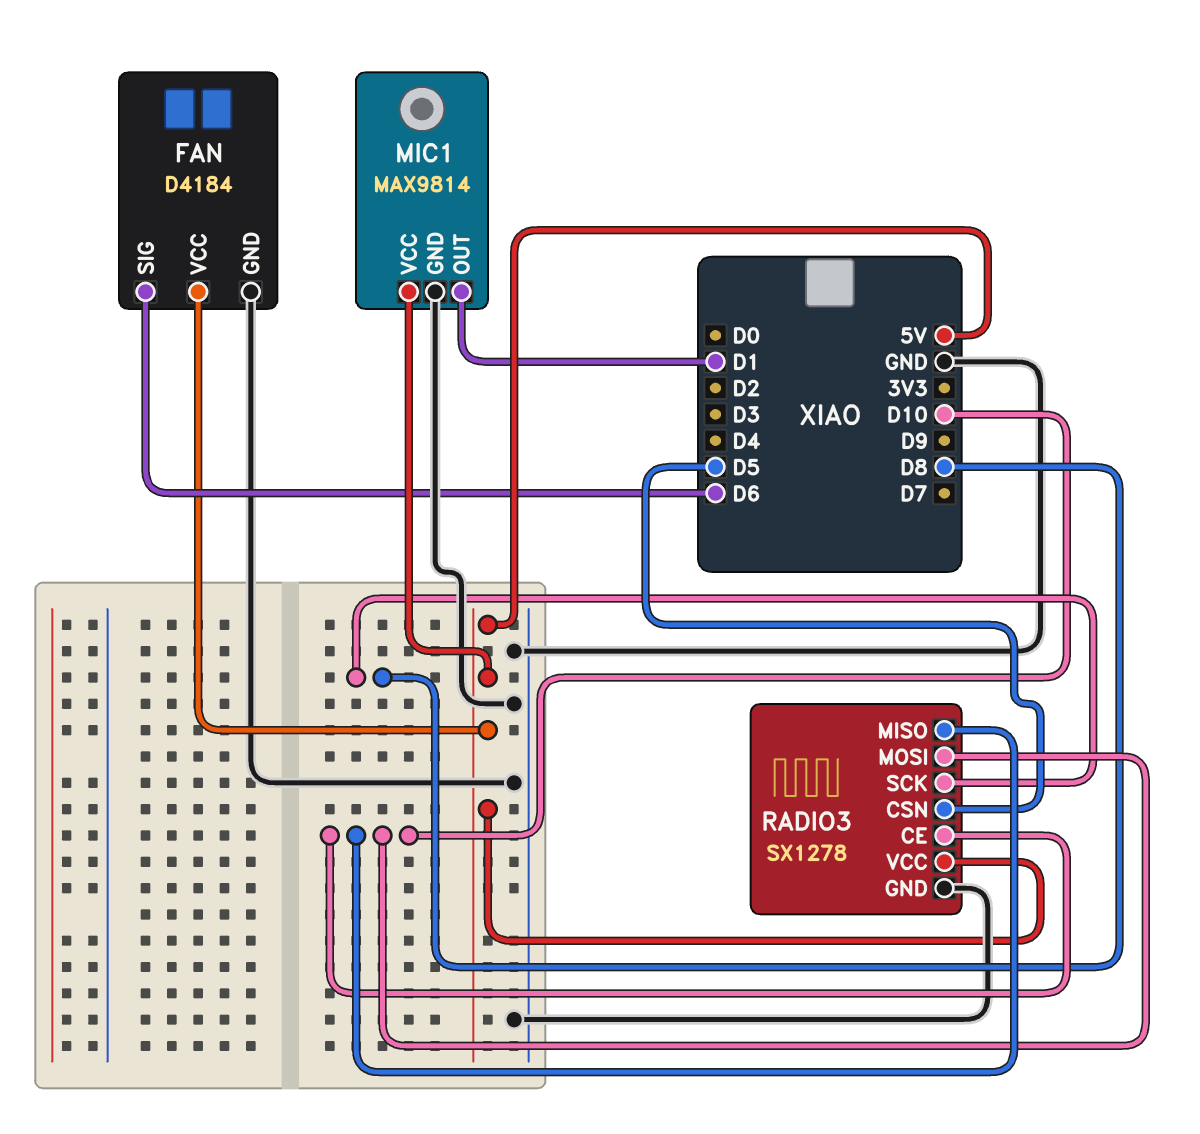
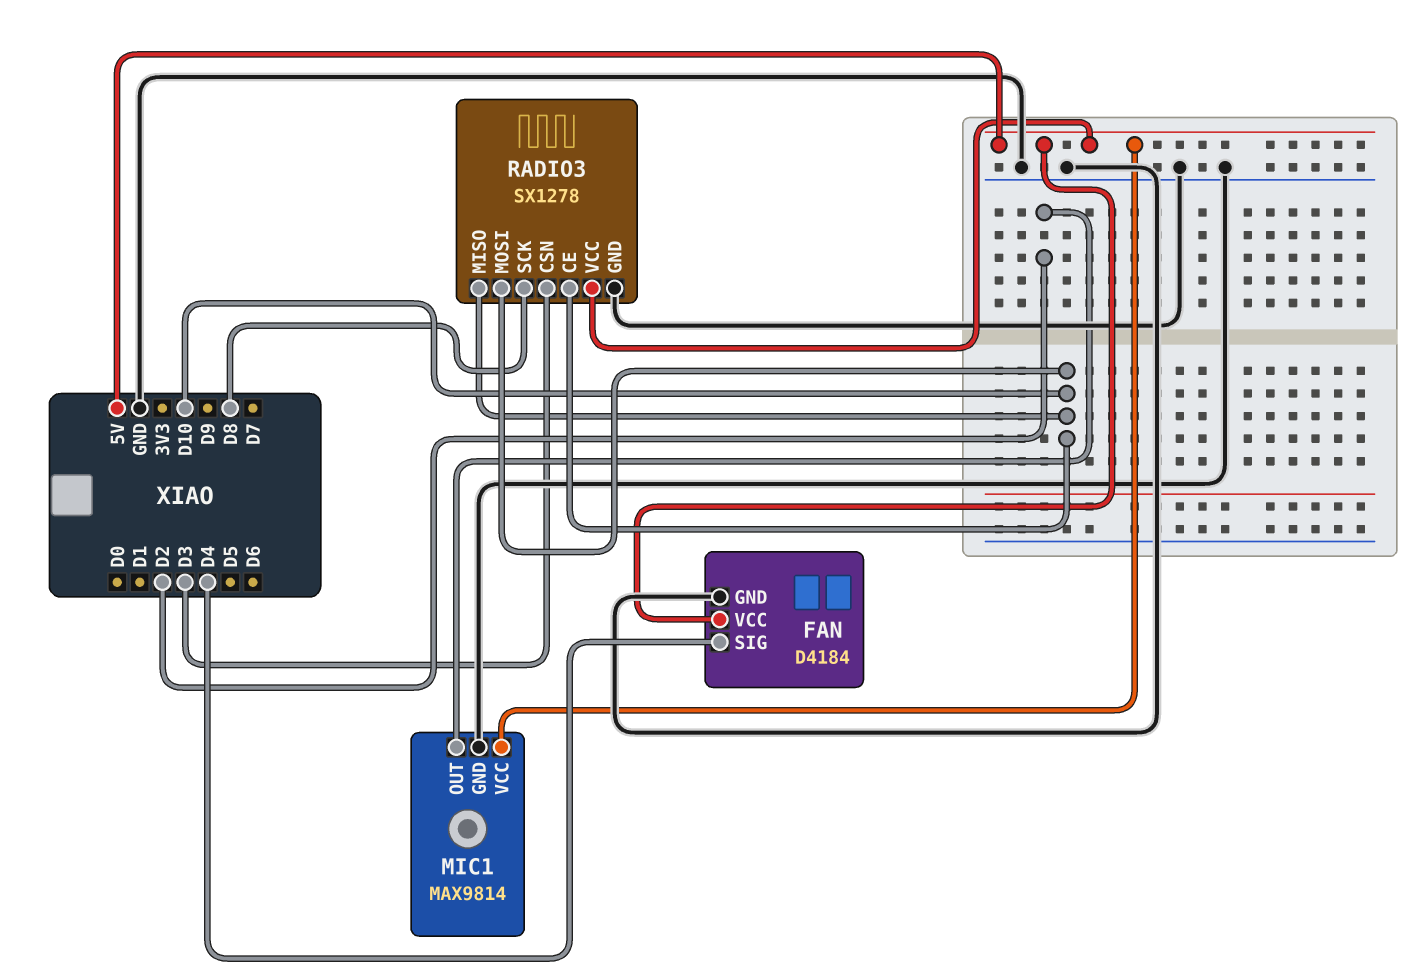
FAN pin SIG: D6 -> D4
MIC1 pin OUT: D1 -> D2
RADIO3 pin CSN: D5 -> D3

